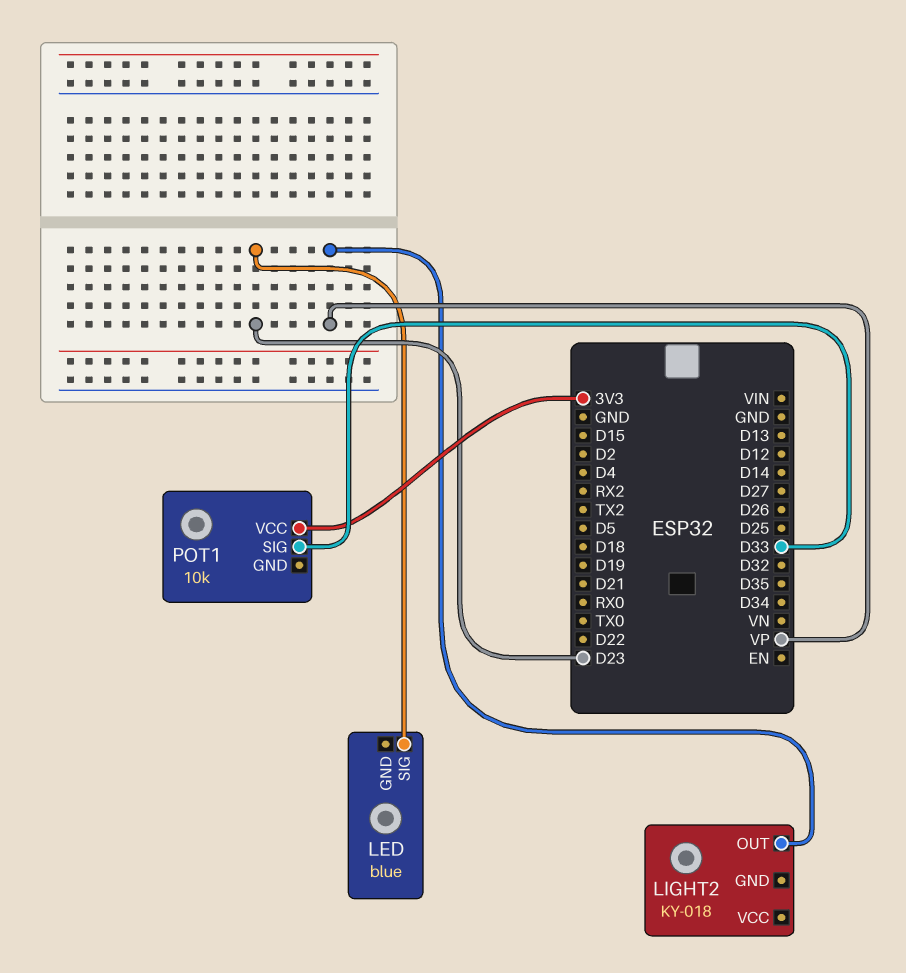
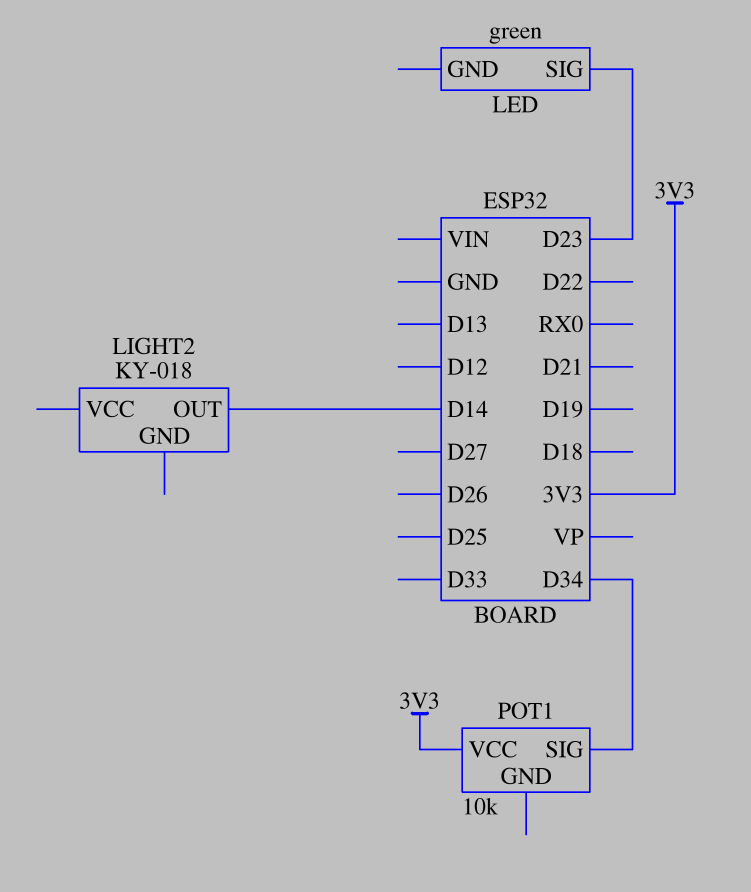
LED: blue -> green
LIGHT2 pin OUT: VP -> D14
POT1 pin SIG: D33 -> D34

